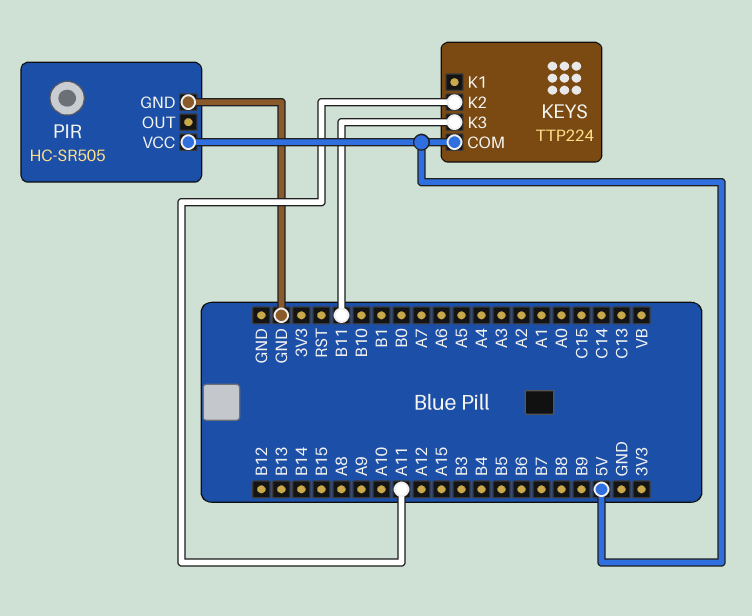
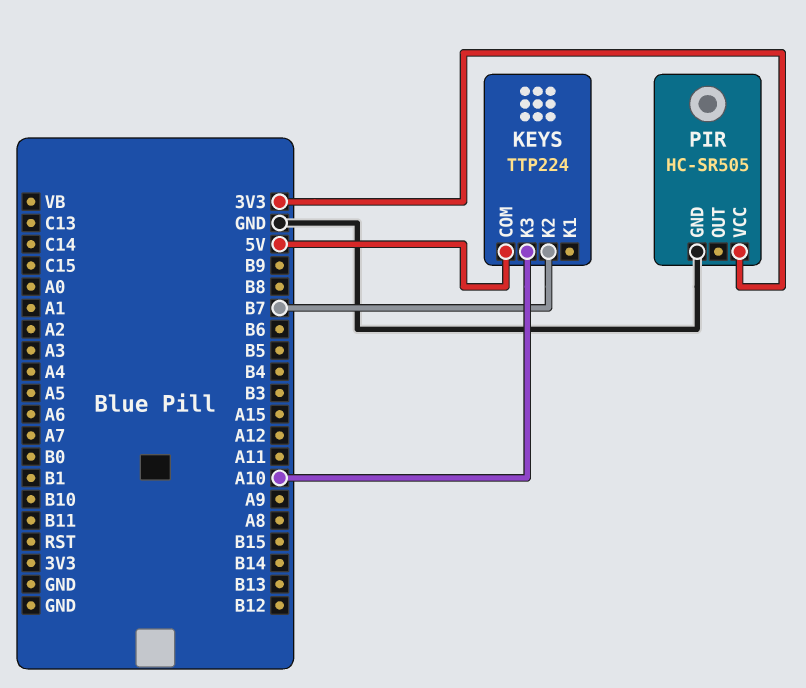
KEYS pin K2: A11 -> B7
KEYS pin K3: B11 -> A10
PIR pin VCC: 5V -> 3V3

